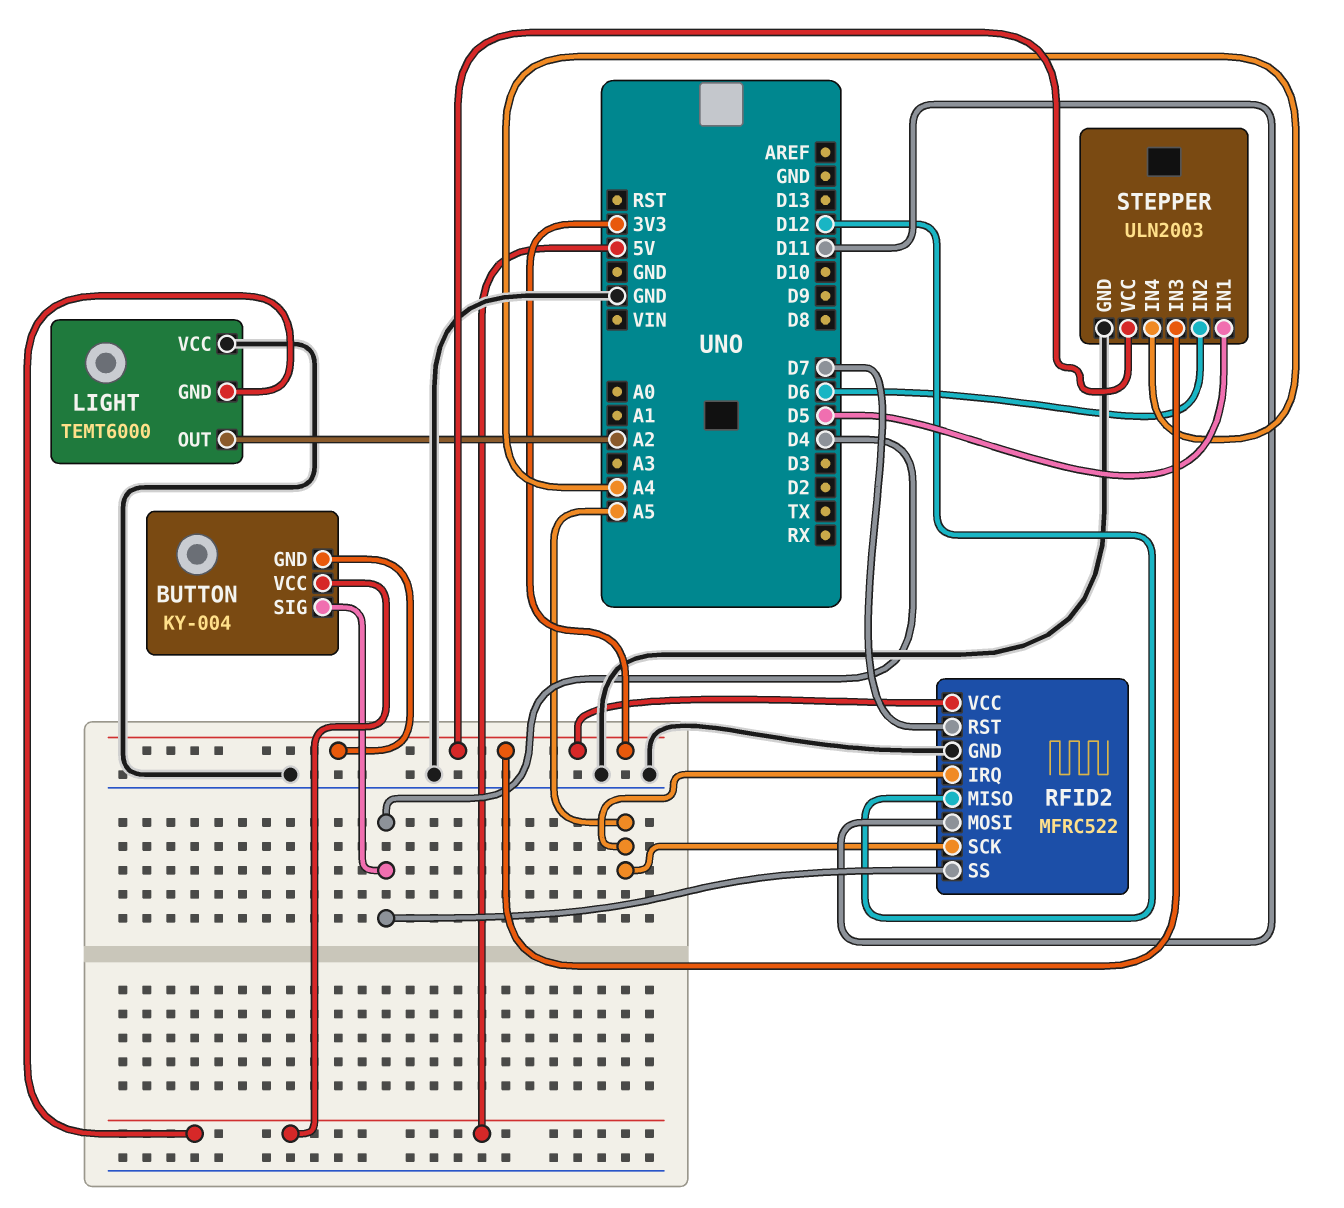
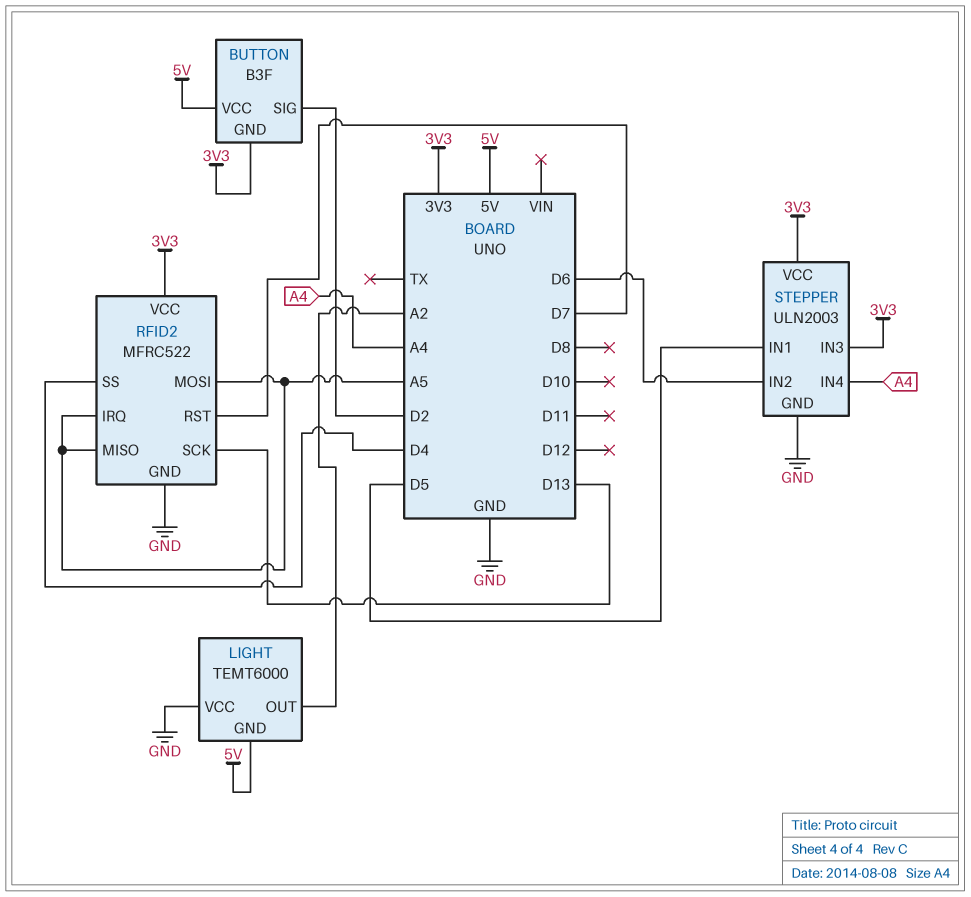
BUTTON: KY-004 -> B3F
BUTTON pin SIG: D4 -> D2
RFID2 pin MISO: D12 -> A5
RFID2 pin MOSI: D11 -> A5
RFID2 pin SCK: A5 -> D13

